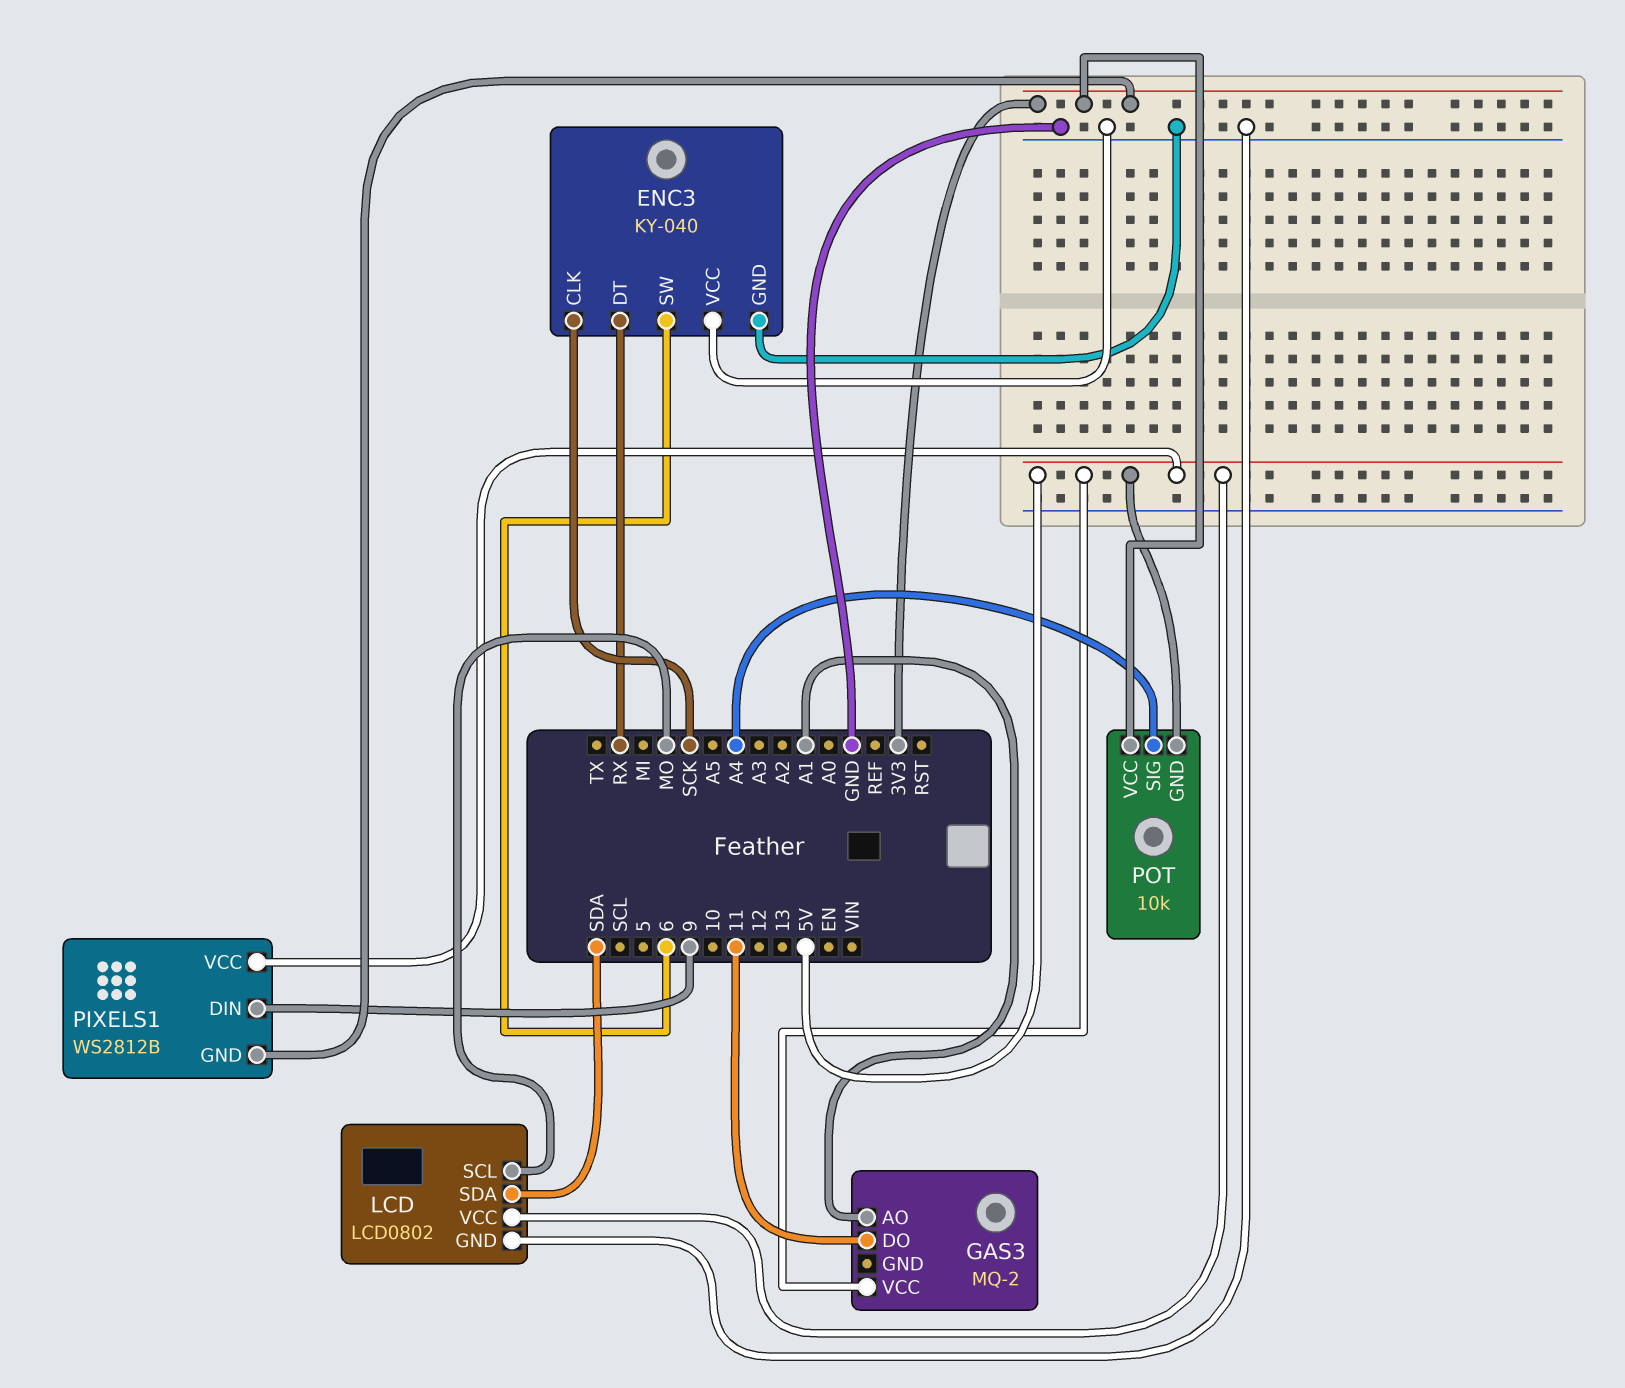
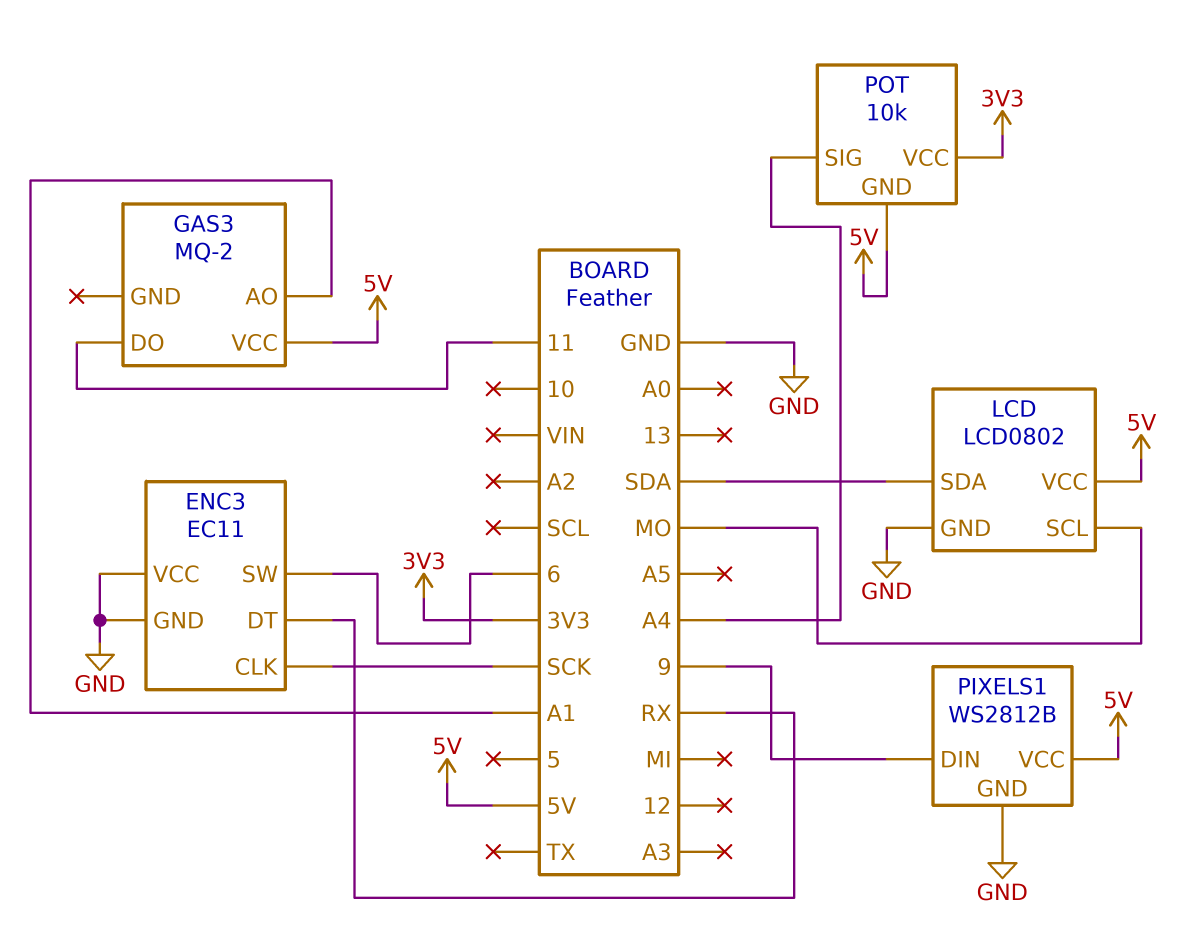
ENC3: KY-040 -> EC11
PIXELS1 pin GND: 3V3 -> GND

